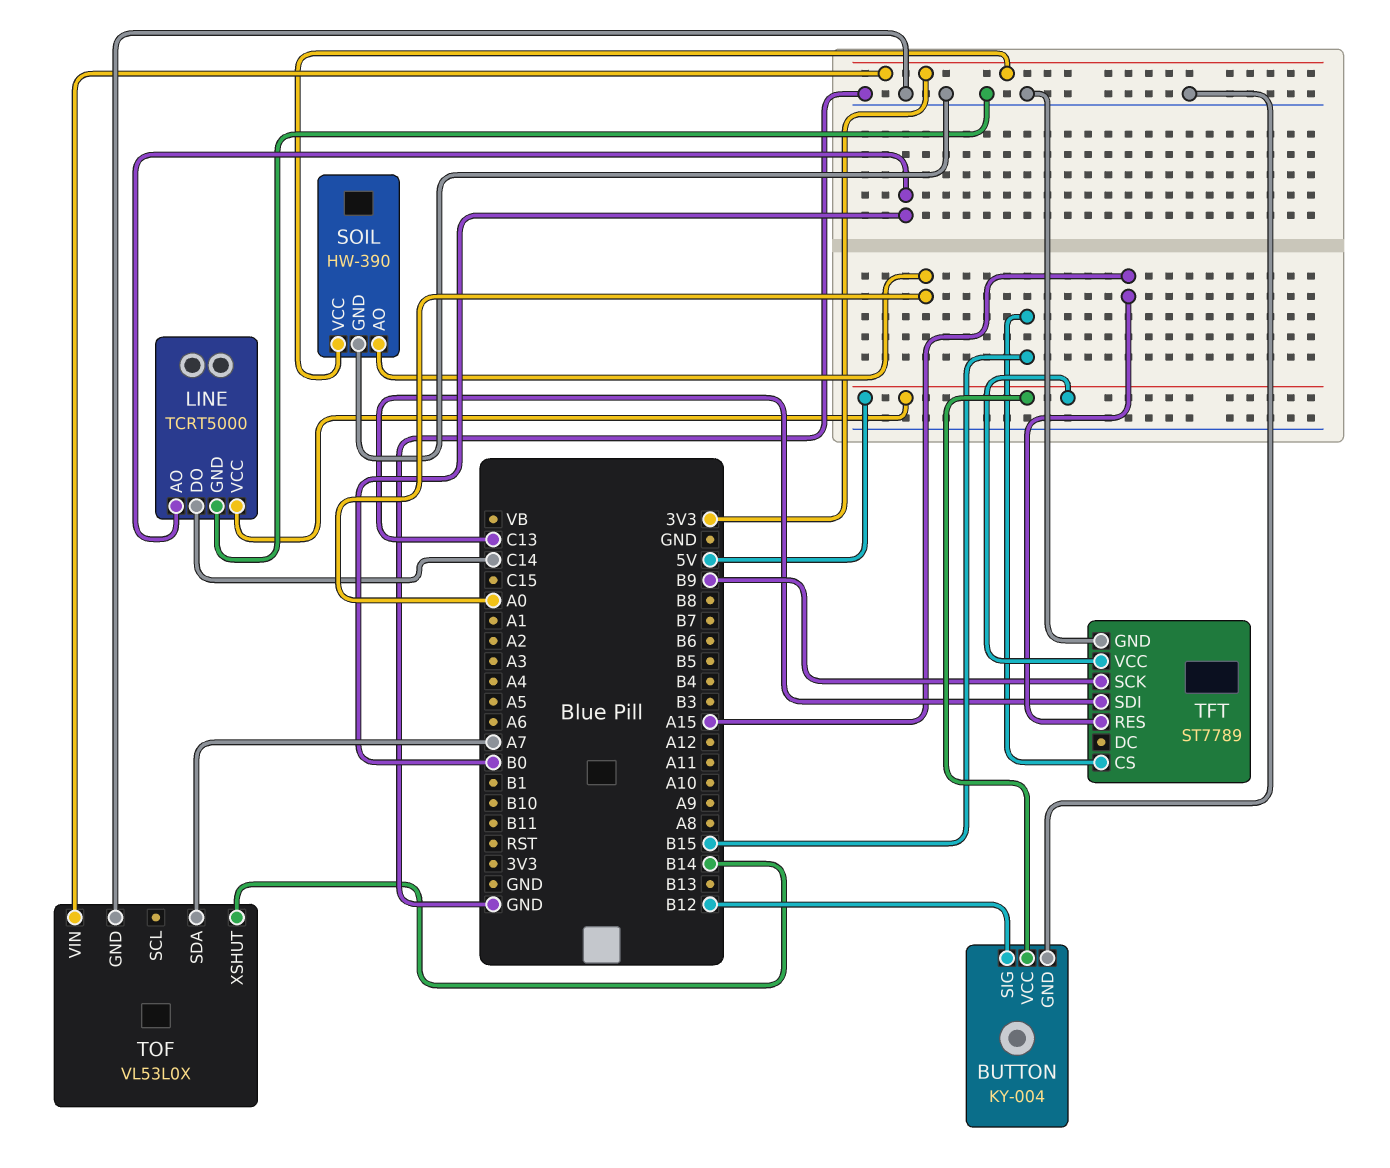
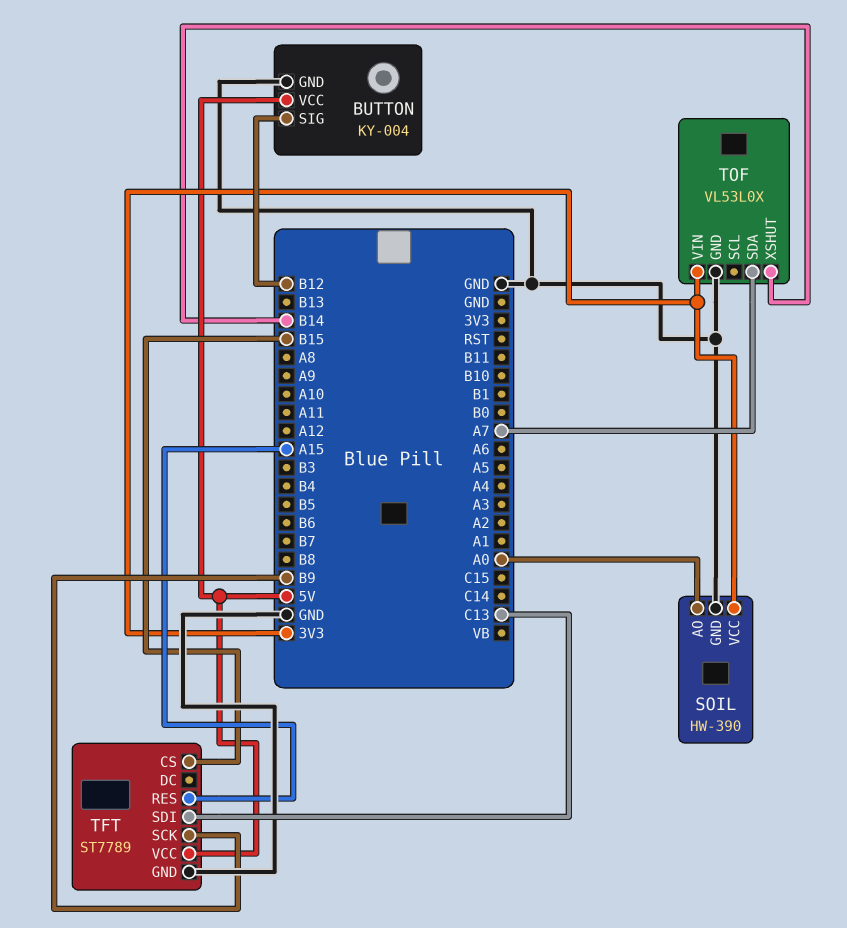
LINE: TCRT5000 -> none
LINE pin AO: B0 -> none
LINE pin DO: C14 -> none
LINE pin GND: GND -> none
LINE pin VCC: 5V -> none

